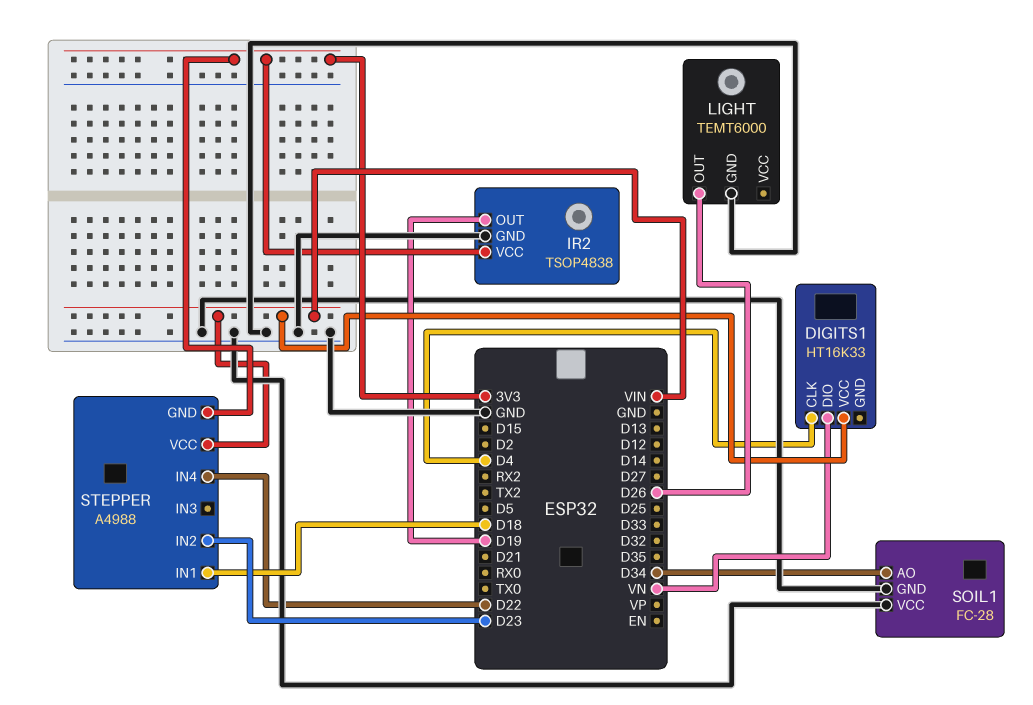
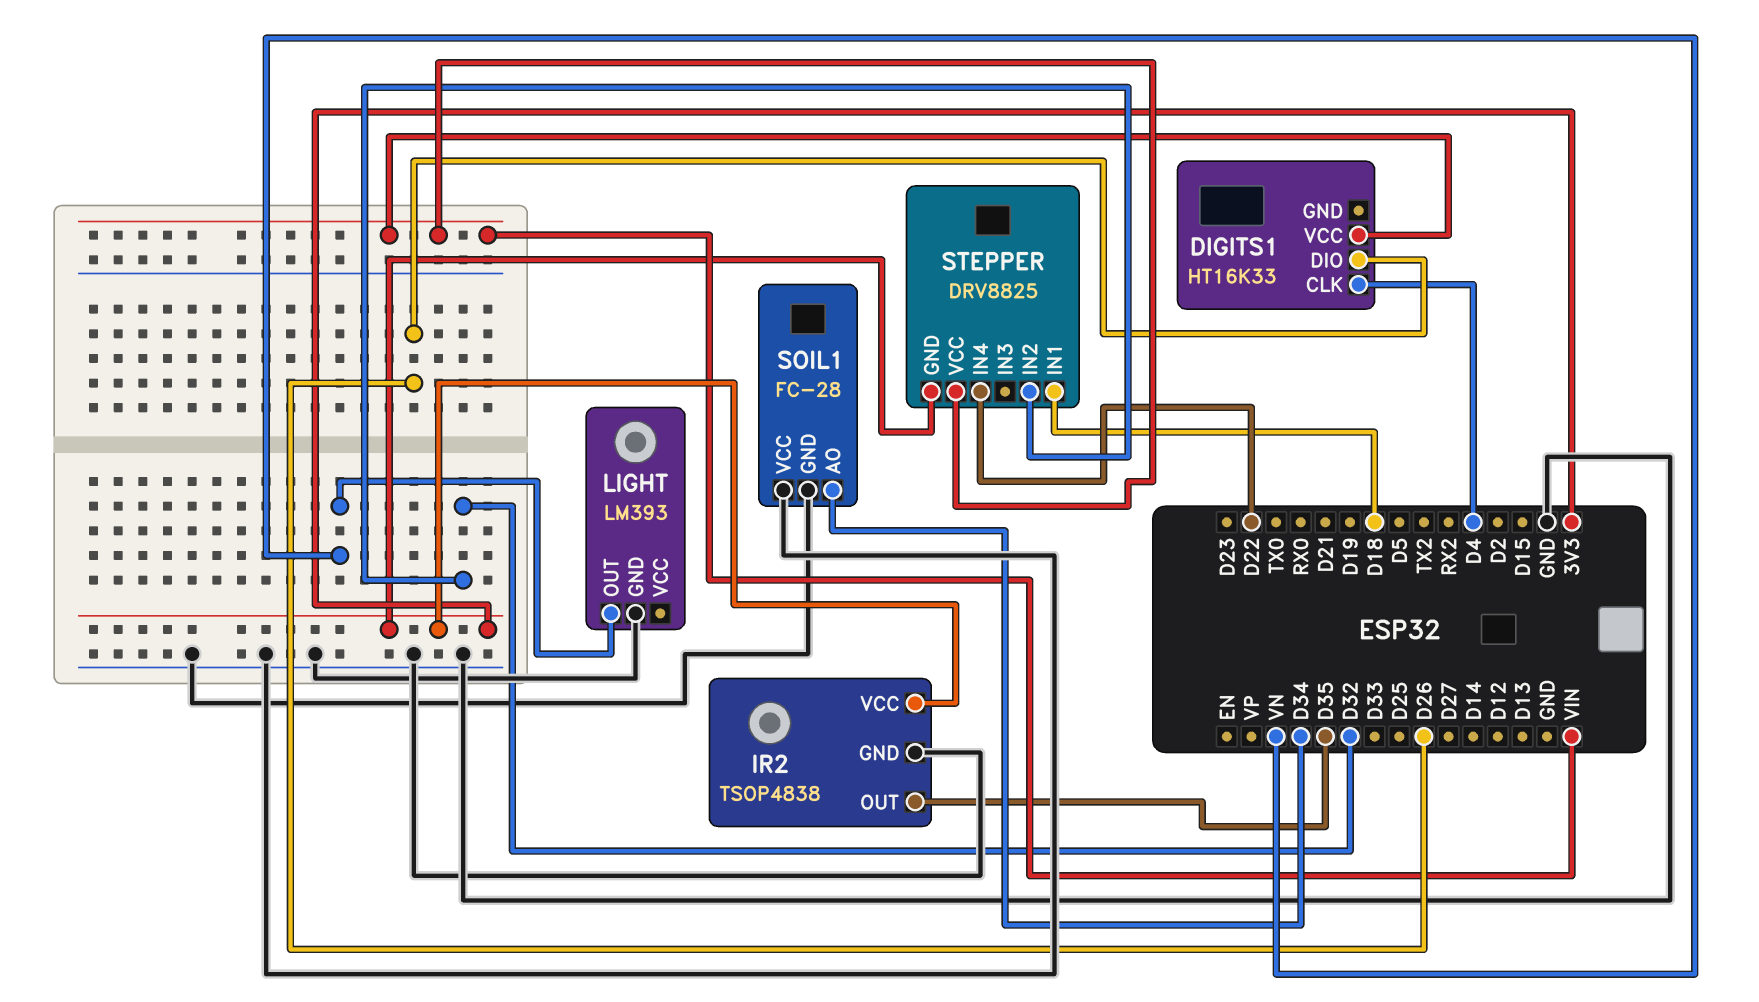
DIGITS1 pin DIO: VN -> D26
IR2 pin OUT: D19 -> D35
LIGHT: TEMT6000 -> LM393
LIGHT pin OUT: D26 -> VN
STEPPER: A4988 -> DRV8825
STEPPER pin IN2: D23 -> D32

